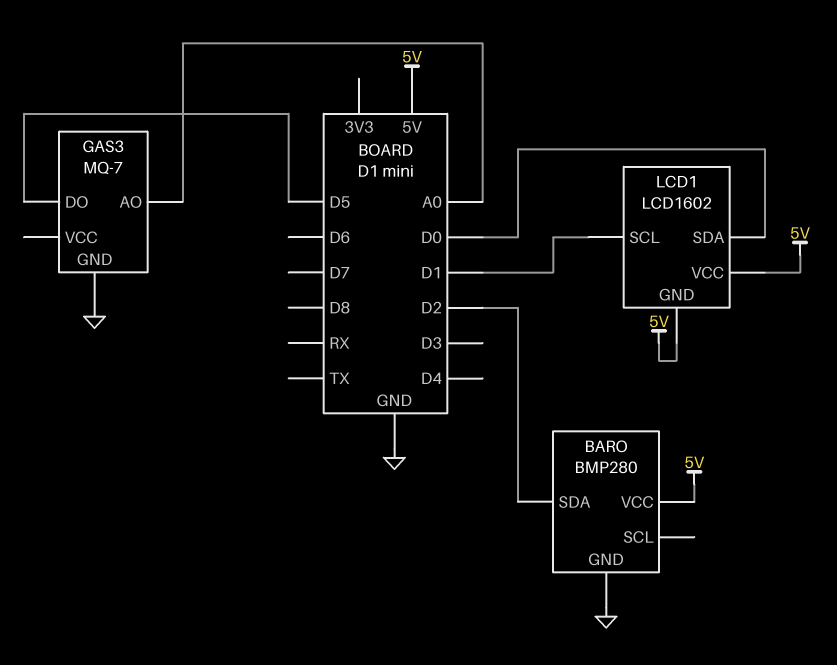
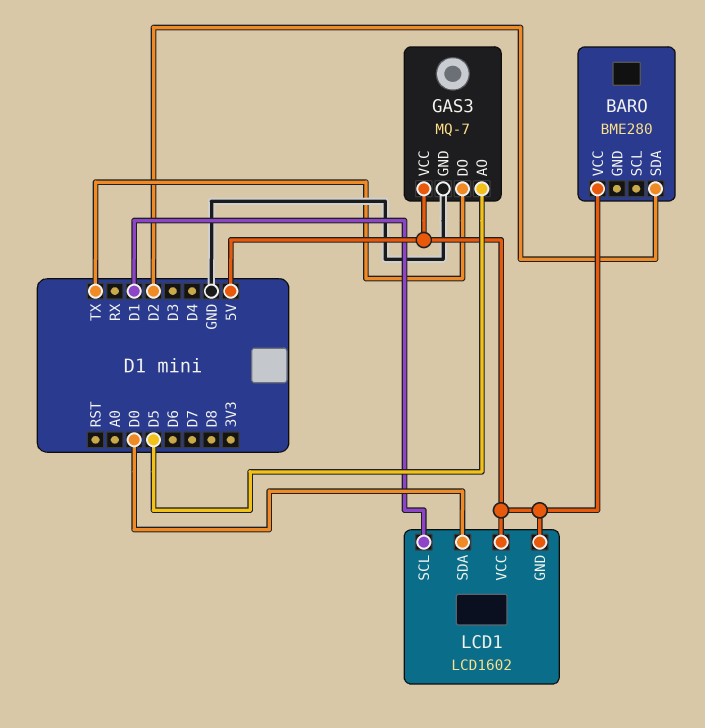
BARO: BMP280 -> BME280
BARO pin GND: GND -> none
GAS3 pin AO: A0 -> D5
GAS3 pin DO: D5 -> TX
GAS3 pin VCC: none -> 5V

